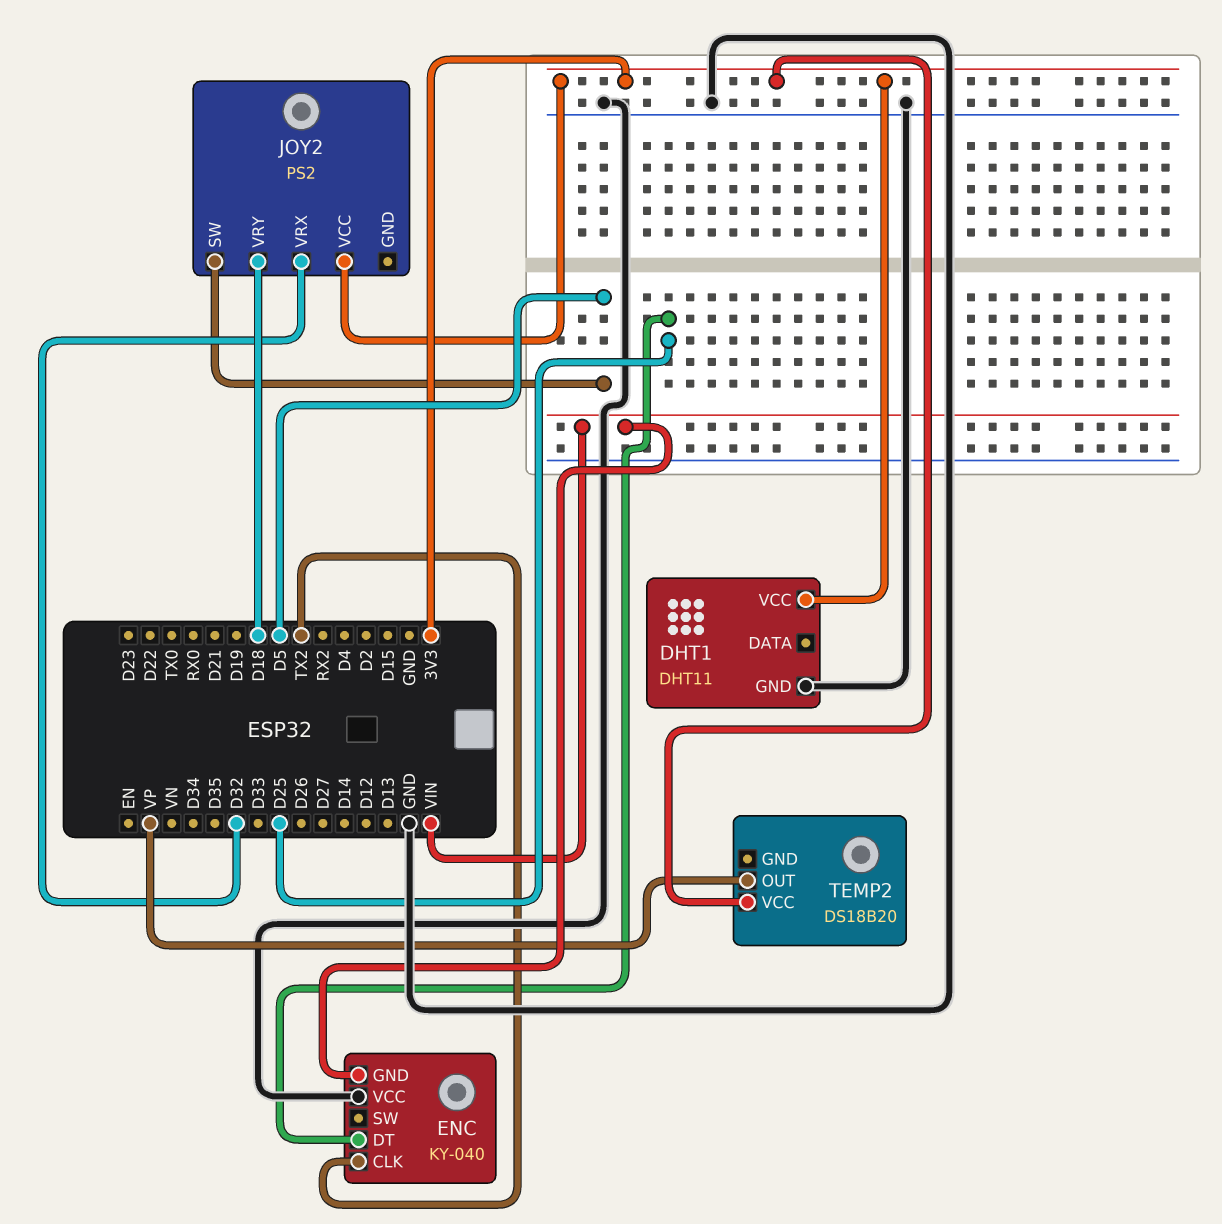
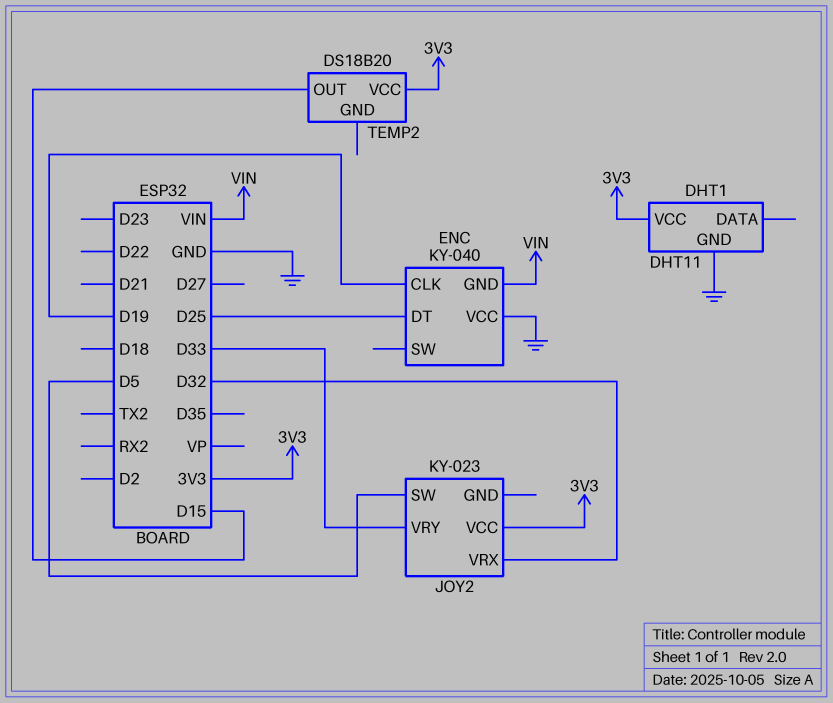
ENC pin CLK: TX2 -> D19
JOY2: PS2 -> KY-023
JOY2 pin VRY: D18 -> D33
TEMP2 pin OUT: VP -> D15

